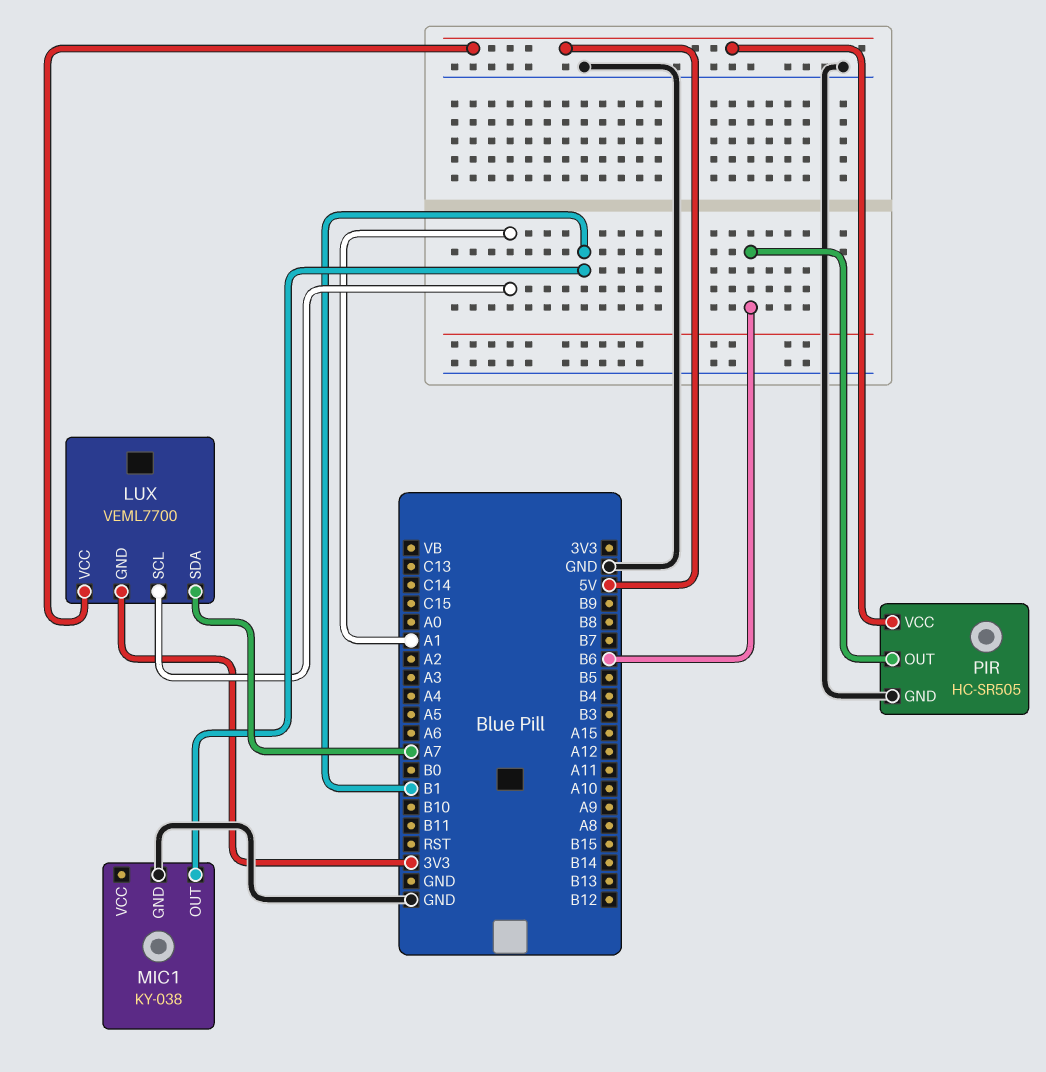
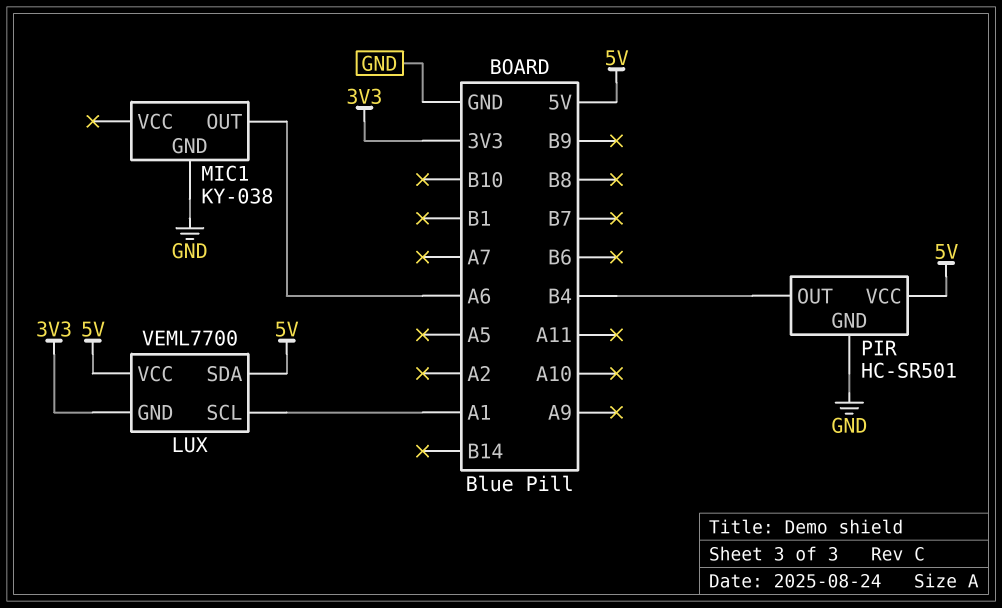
LUX pin SDA: A7 -> 5V
MIC1 pin OUT: B1 -> A6
PIR: HC-SR505 -> HC-SR501
PIR pin OUT: B6 -> B4

